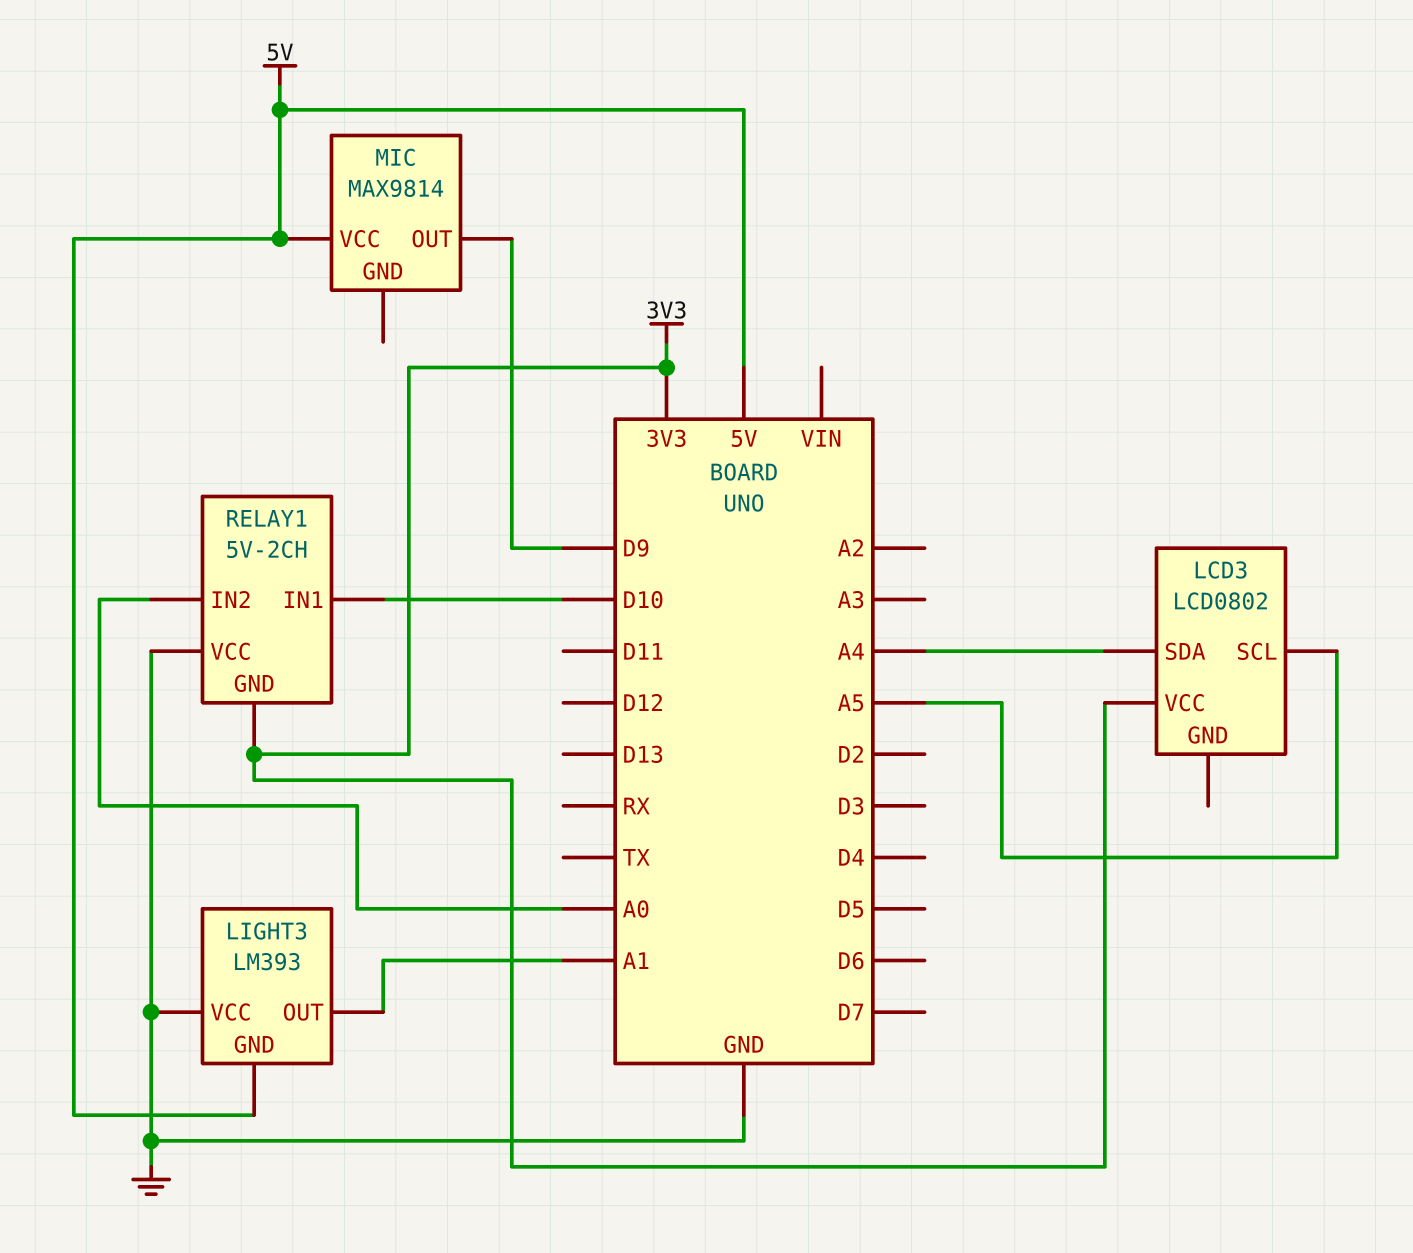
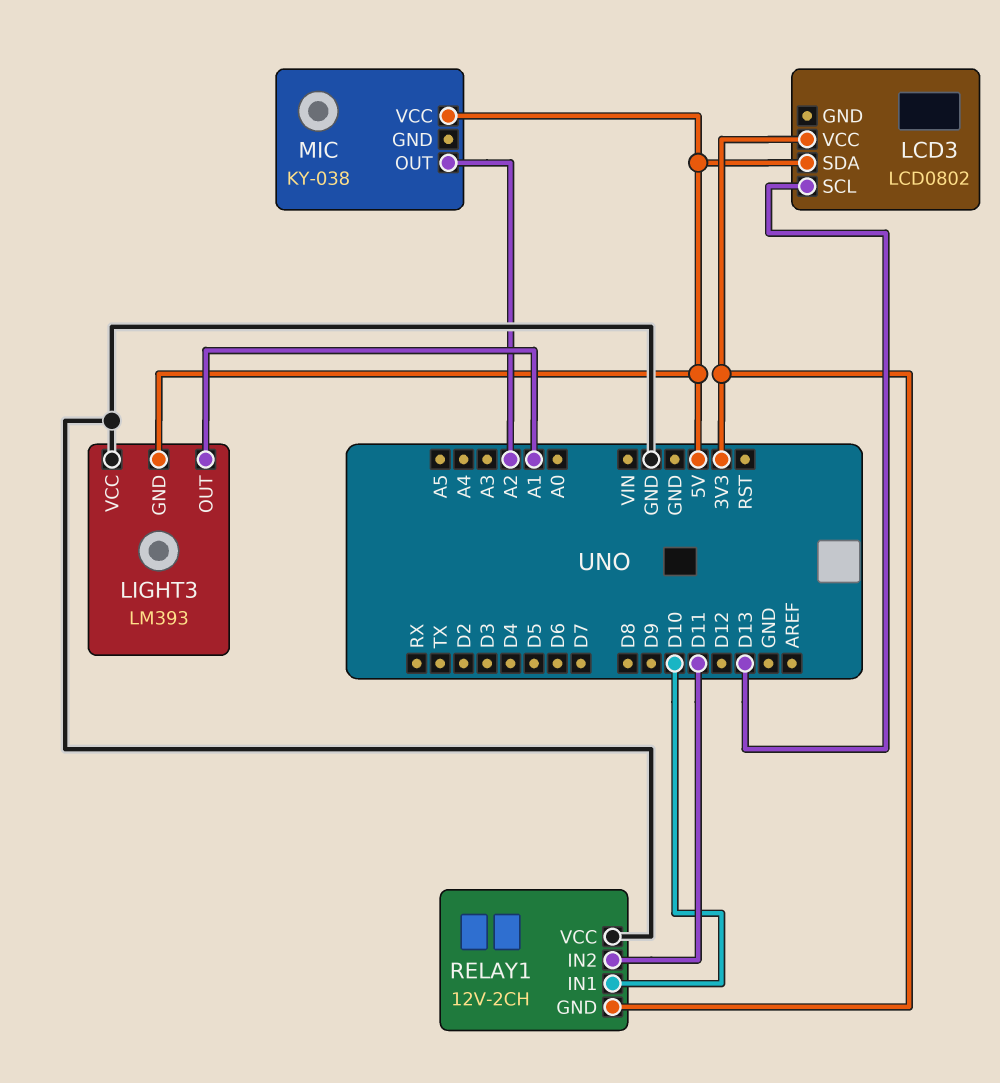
LCD3 pin SCL: A5 -> D13
LCD3 pin SDA: A4 -> 5V
MIC: MAX9814 -> KY-038
MIC pin OUT: D9 -> A2
RELAY1: 5V-2CH -> 12V-2CH
RELAY1 pin IN2: A0 -> D11

